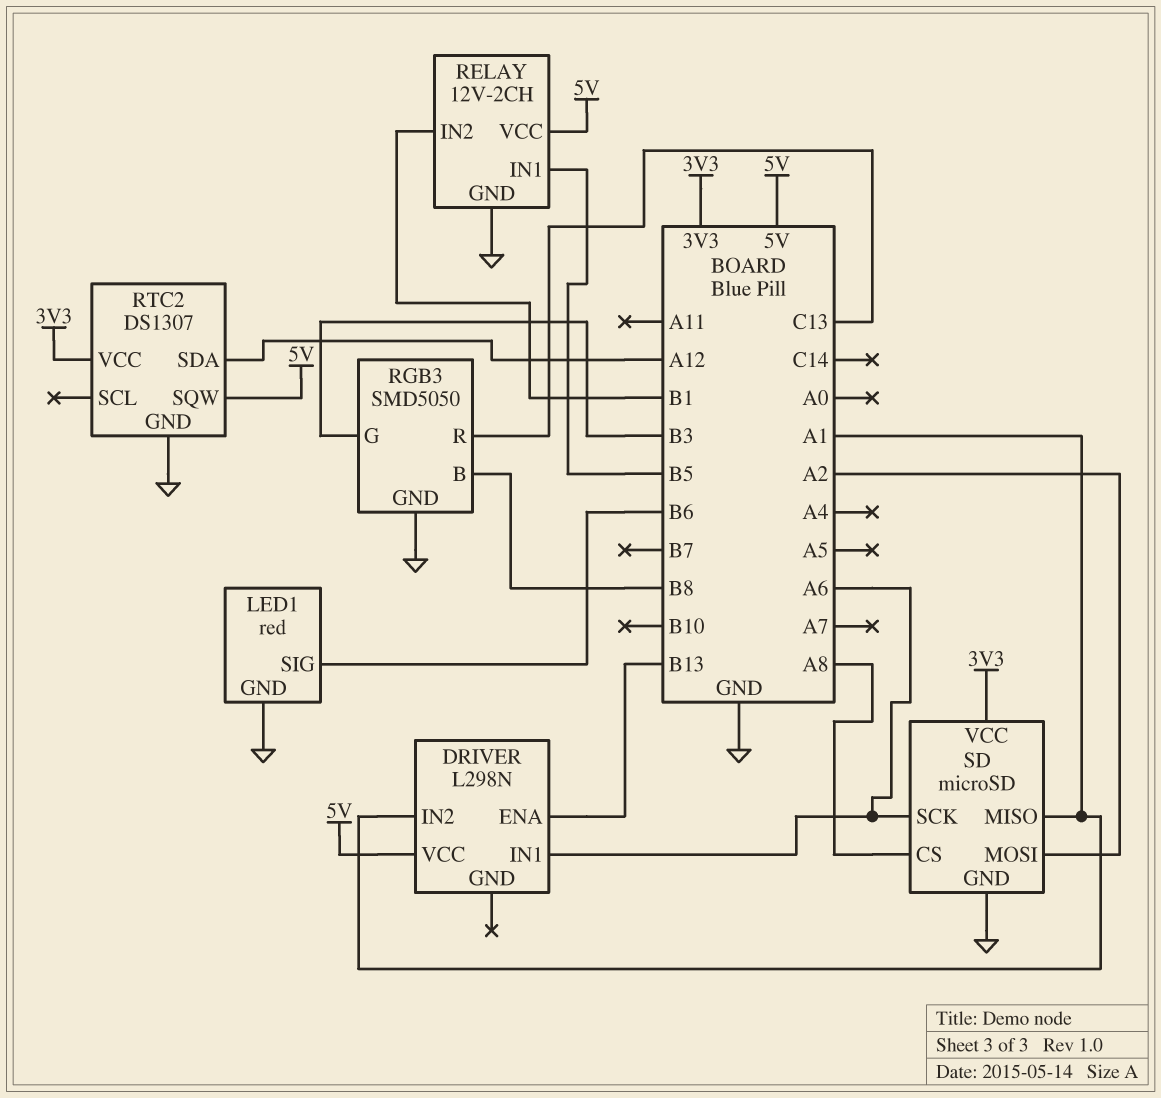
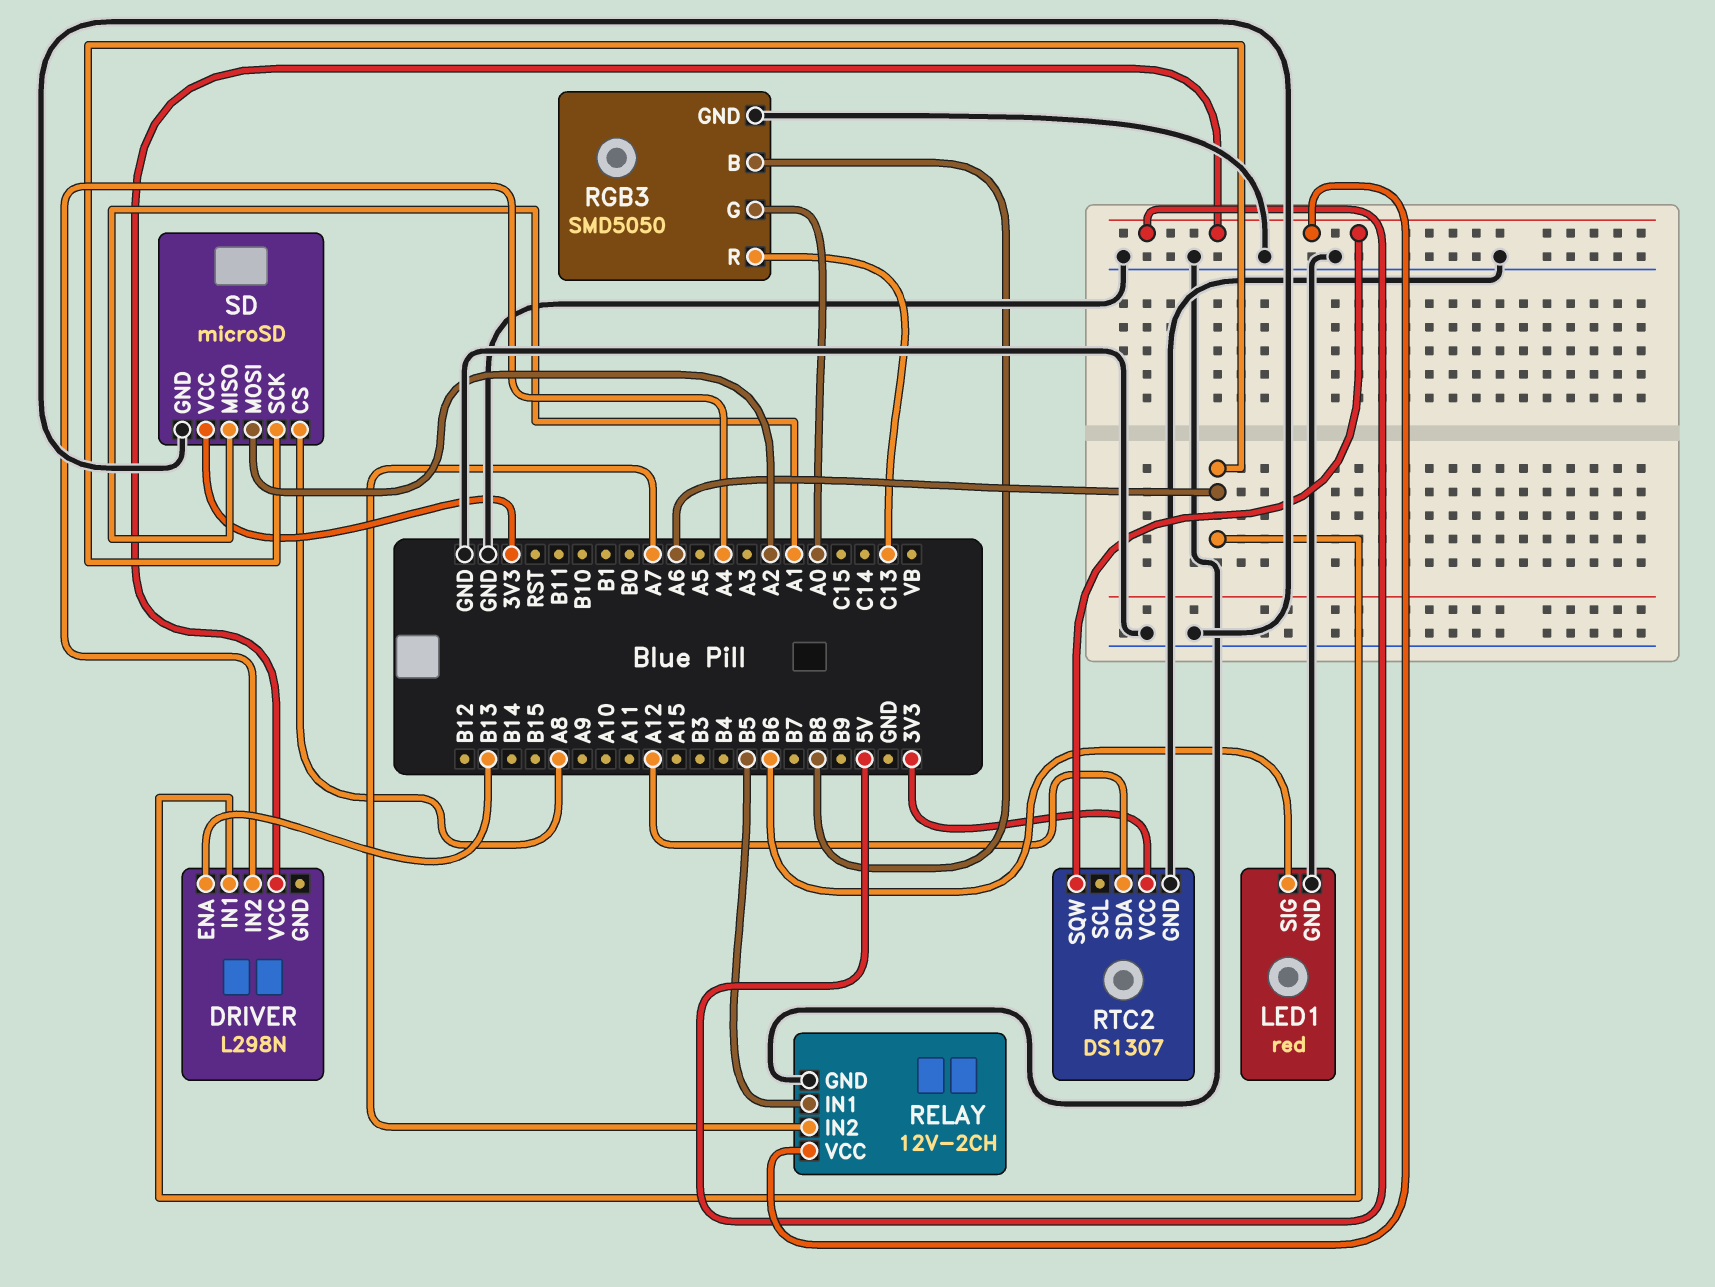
DRIVER pin IN2: A1 -> A4
RELAY pin IN2: B1 -> A7
RGB3 pin G: B3 -> A0

